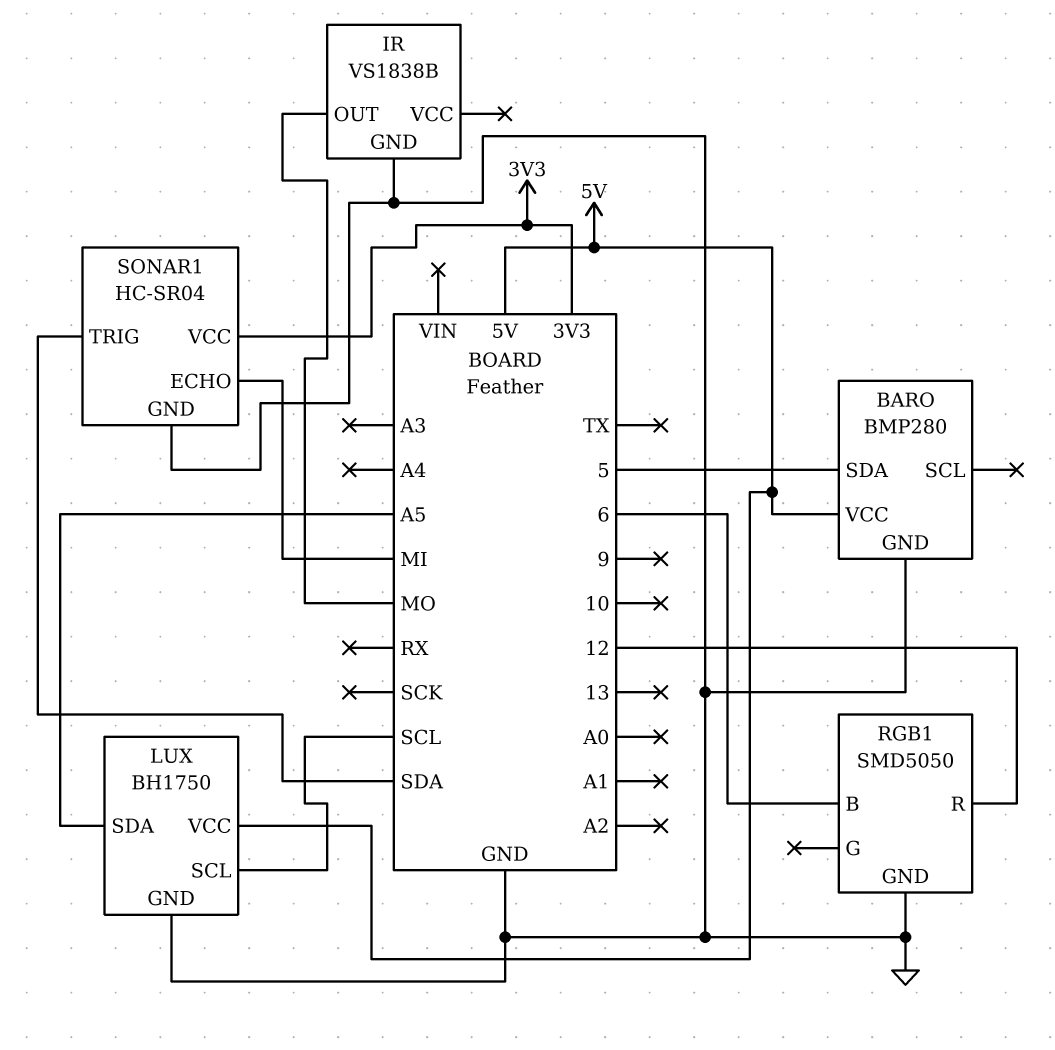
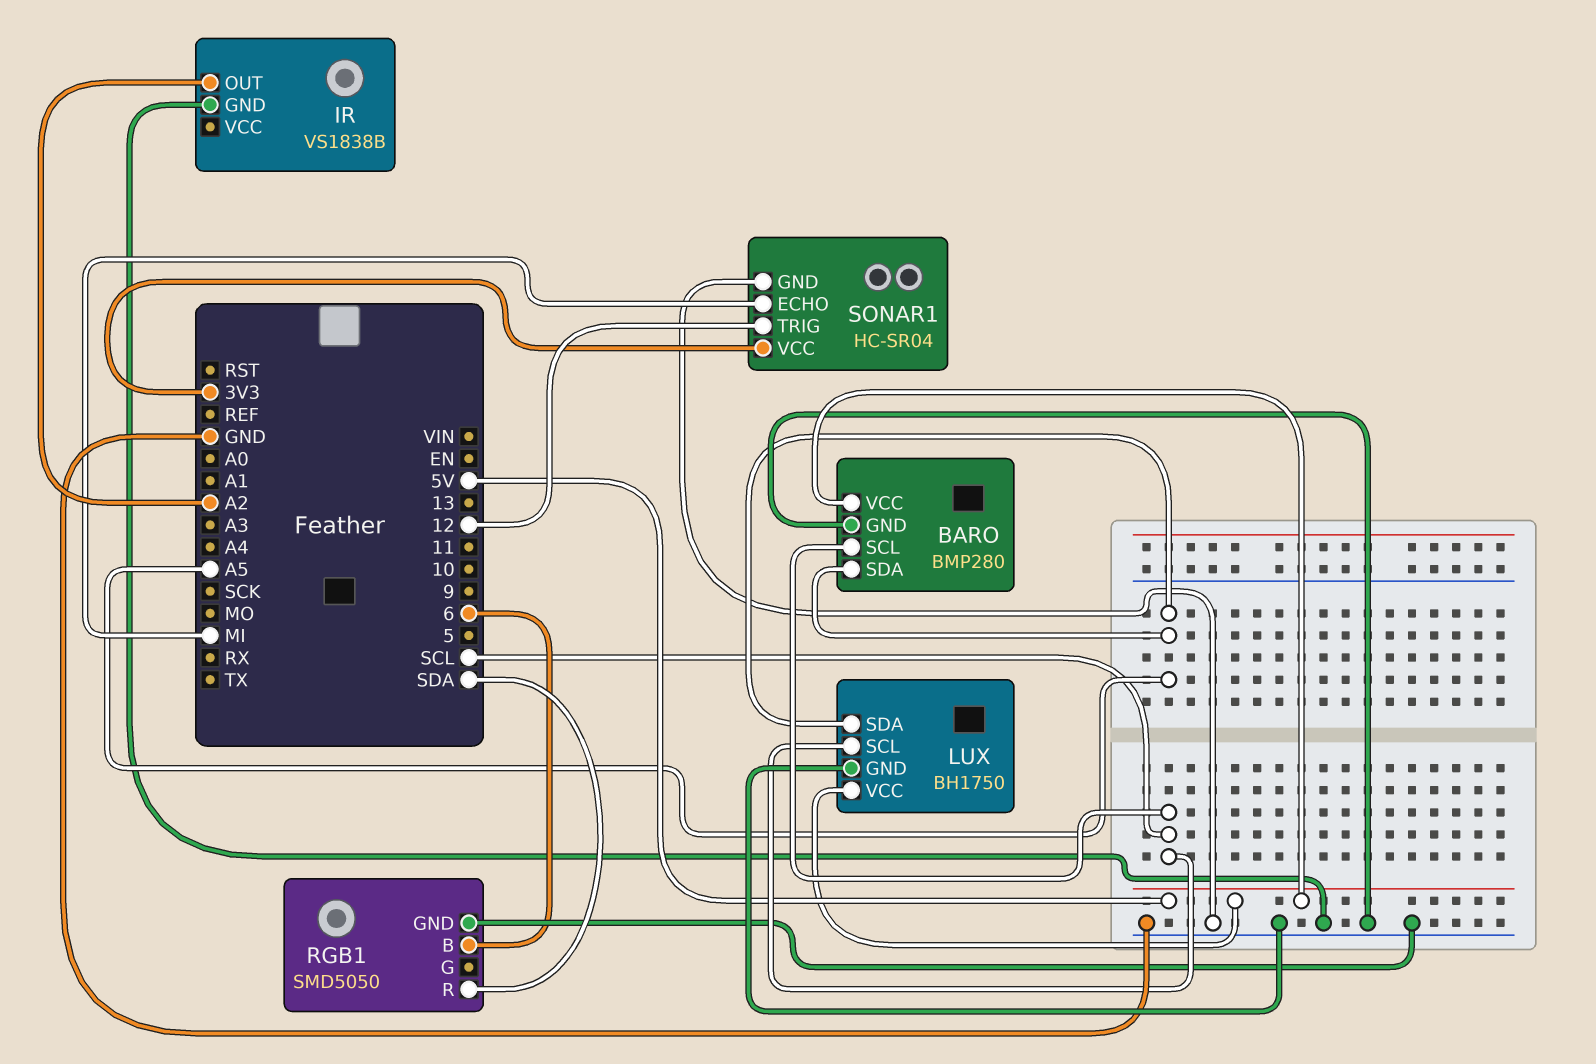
BARO pin SCL: none -> SCL
BARO pin SDA: 5 -> A5
IR pin OUT: MO -> A2
RGB1 pin R: 12 -> SDA
SONAR1 pin TRIG: SDA -> 12

